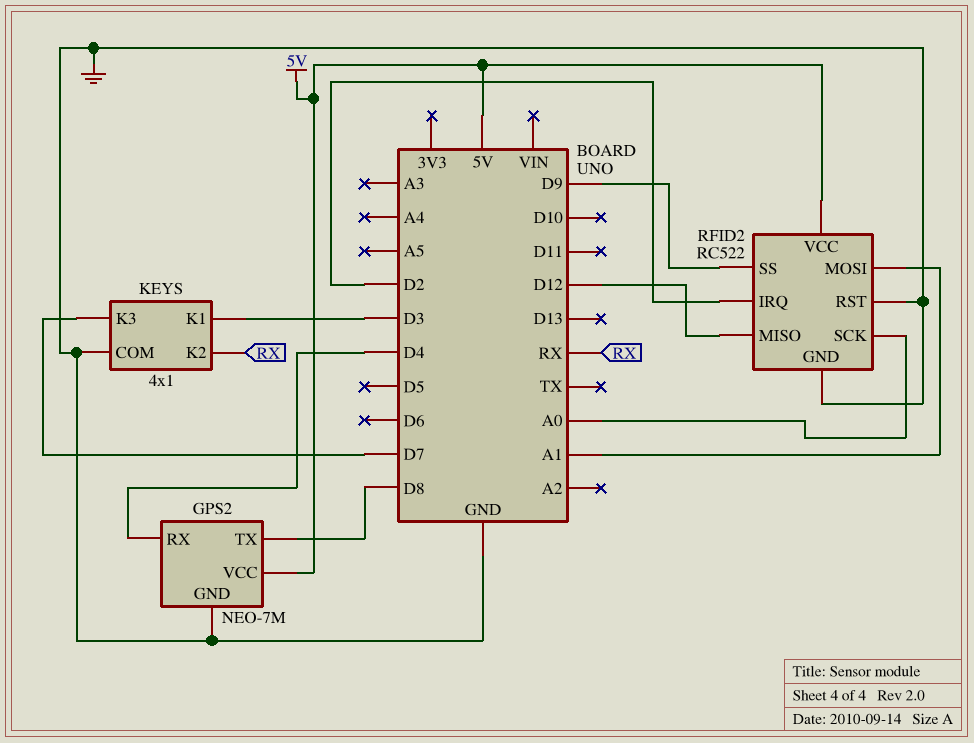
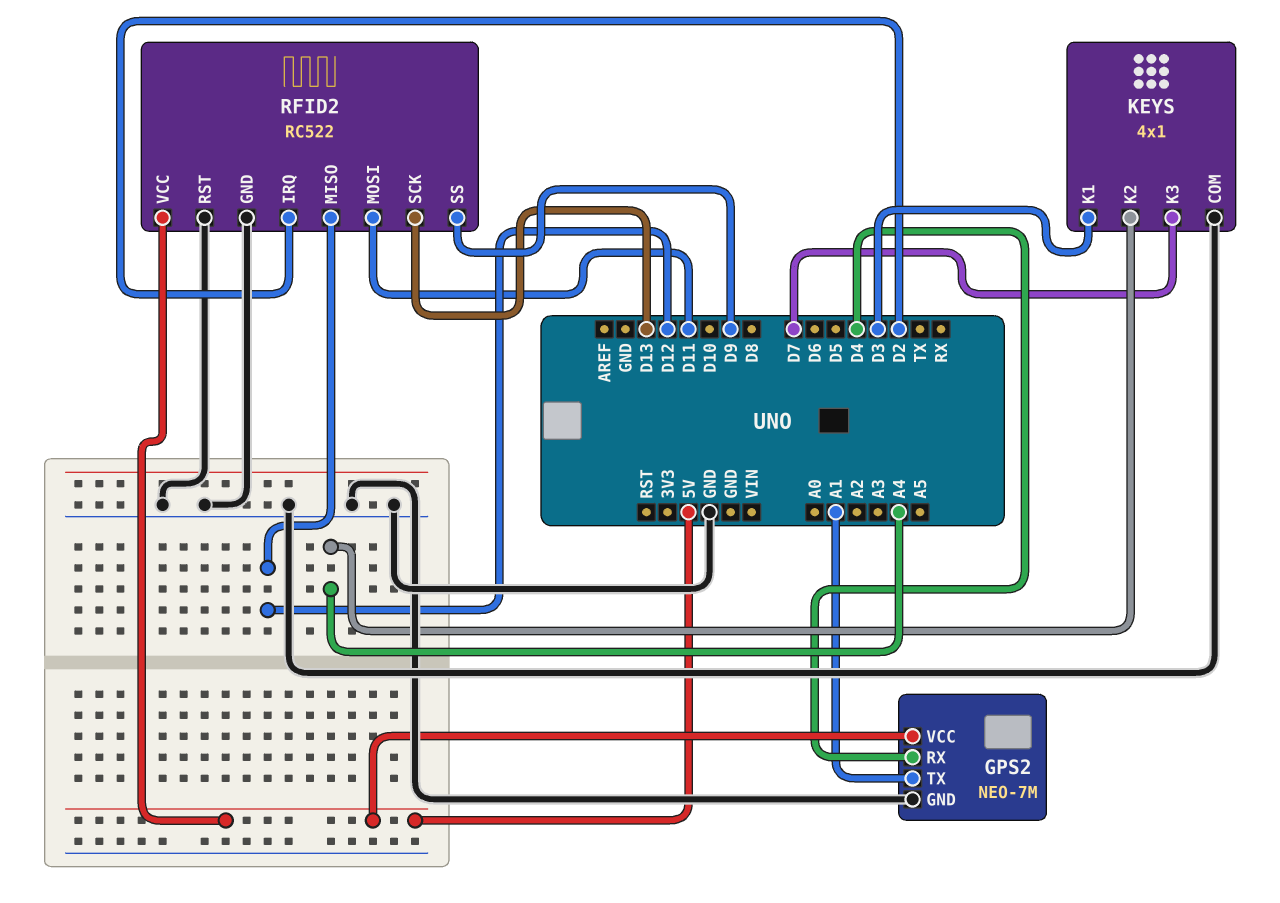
GPS2 pin TX: D8 -> A1
KEYS pin K2: RX -> A4
RFID2 pin MOSI: A1 -> D11
RFID2 pin SCK: A0 -> D13

